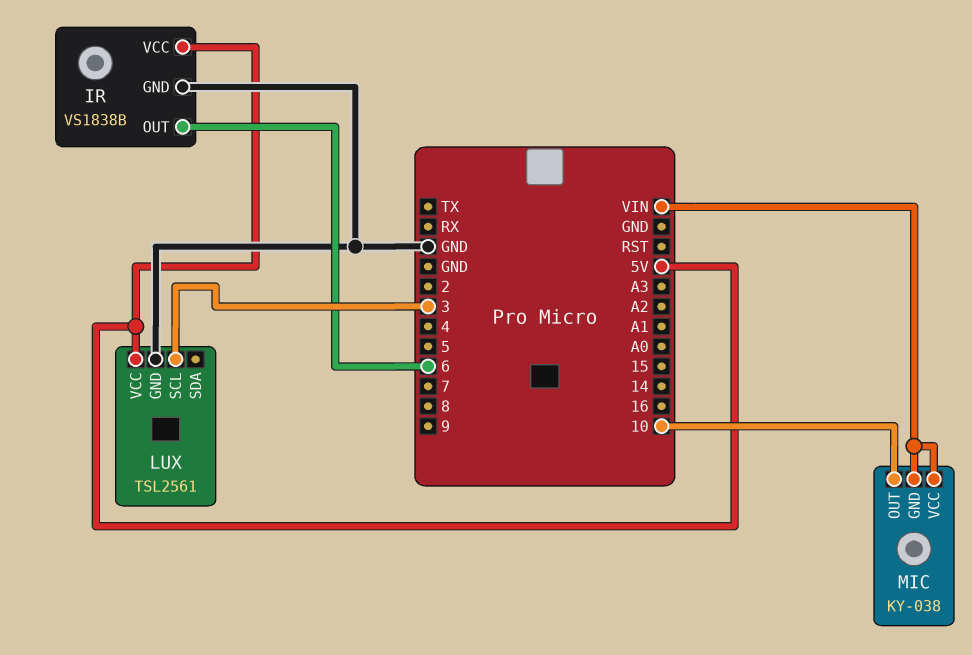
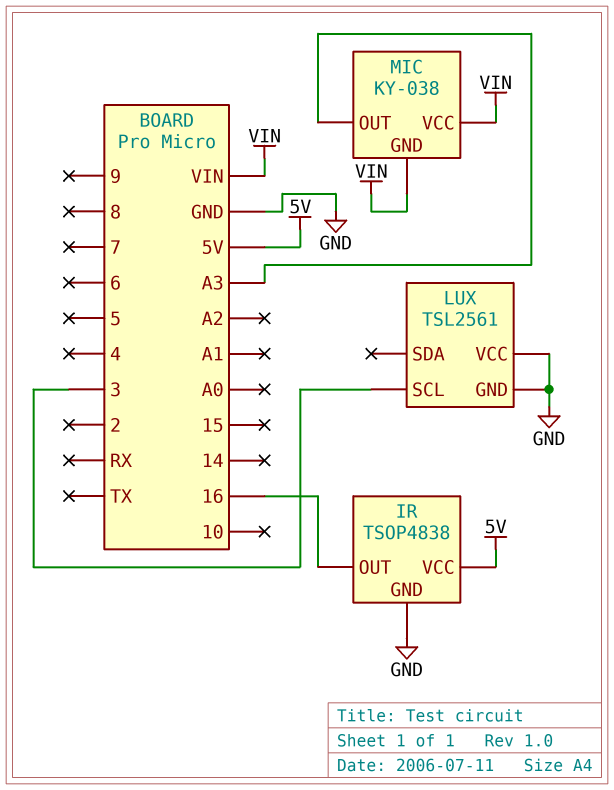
IR: VS1838B -> TSOP4838
IR pin OUT: 6 -> 16
LUX pin VCC: 5V -> GND
MIC pin OUT: 10 -> A3

